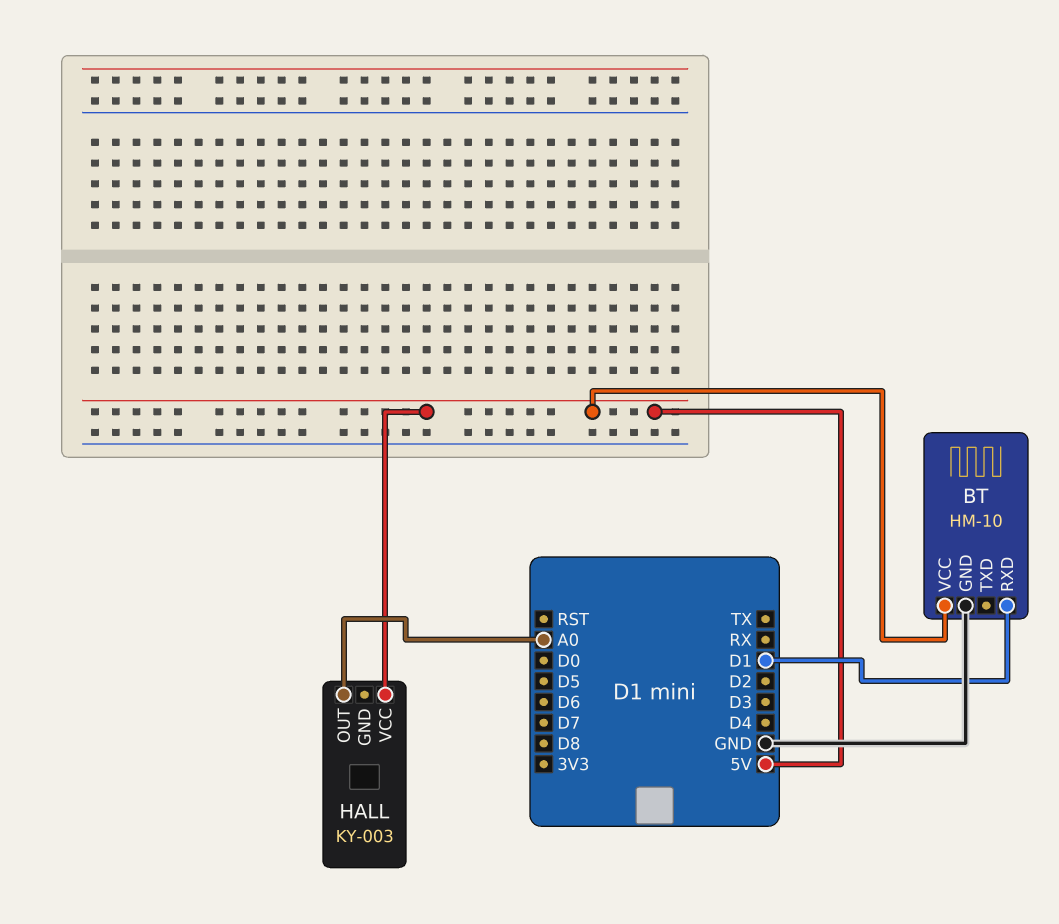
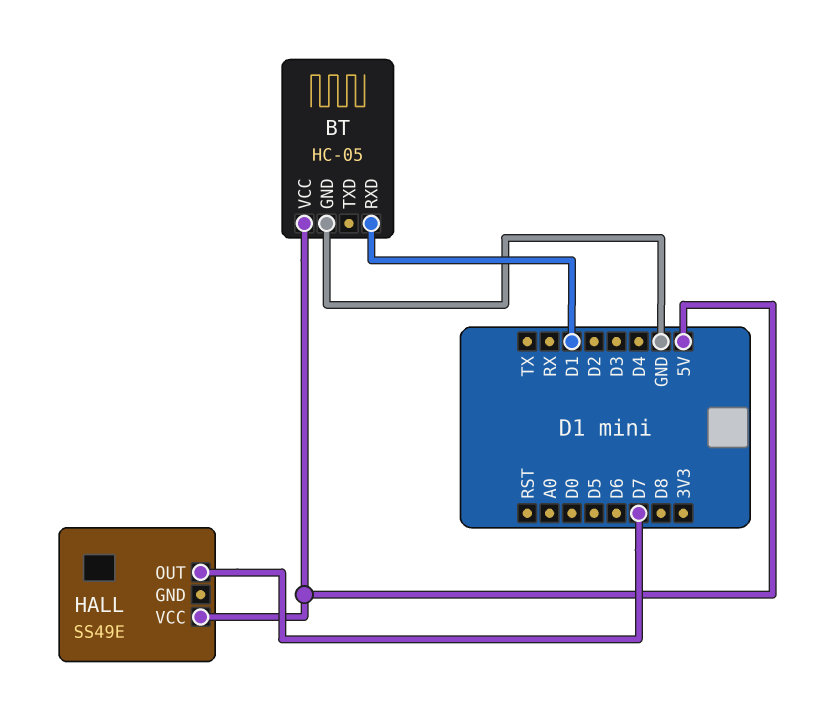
BT: HM-10 -> HC-05
HALL: KY-003 -> SS49E
HALL pin OUT: A0 -> D7

